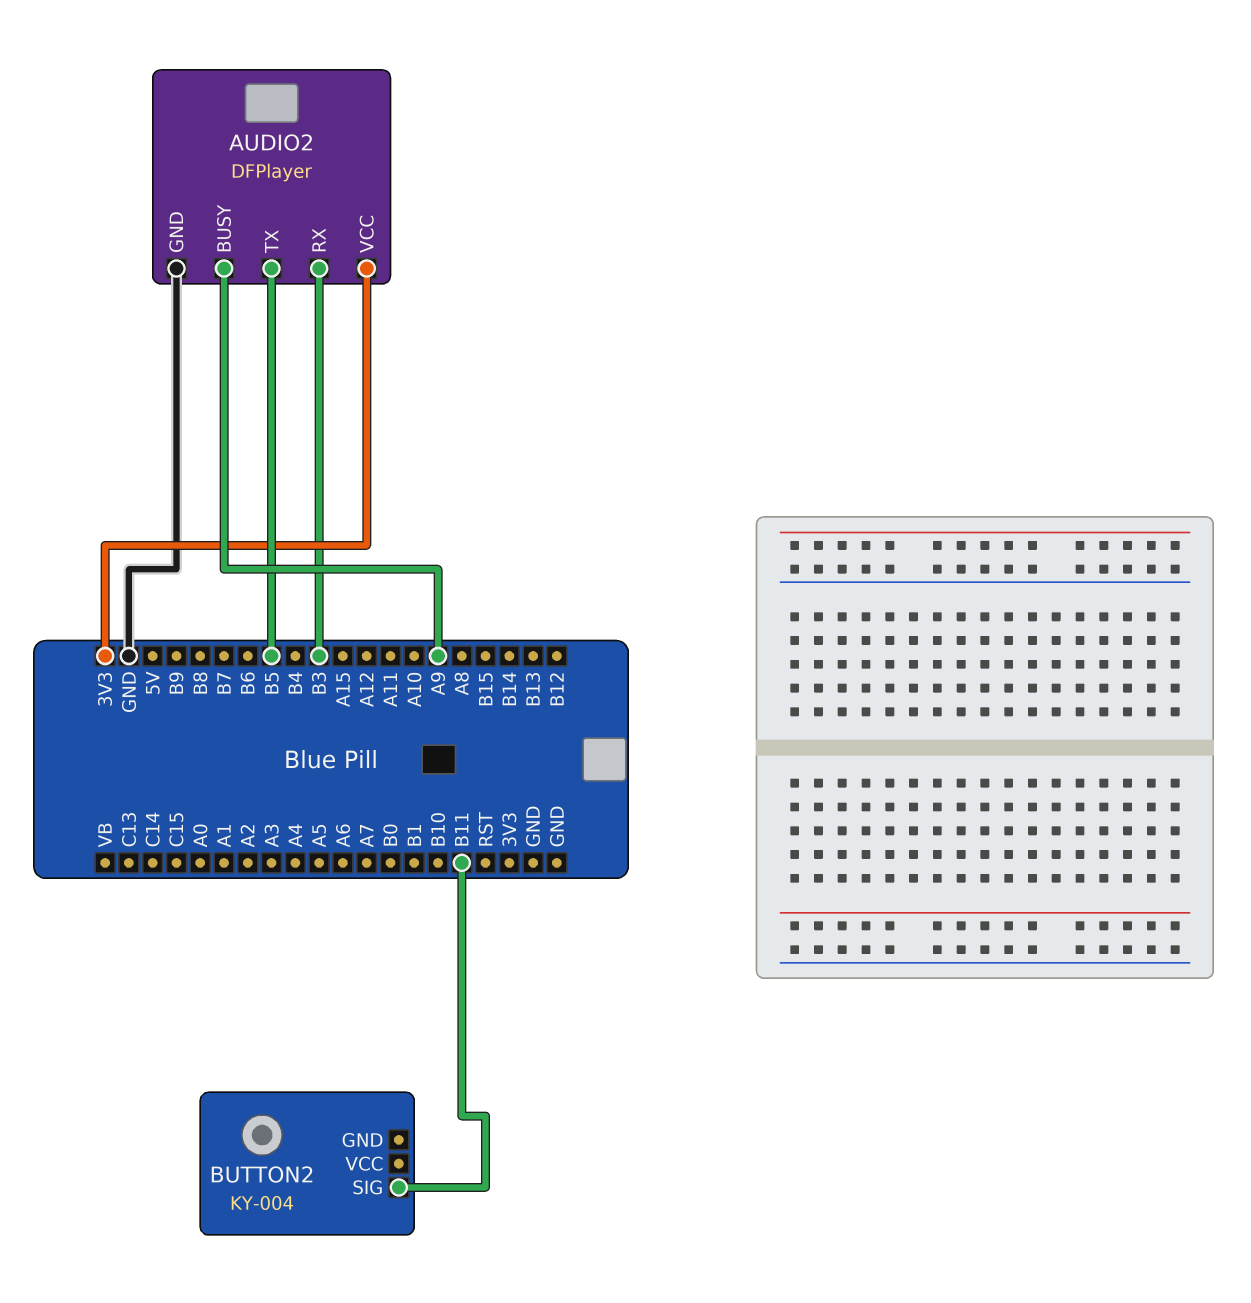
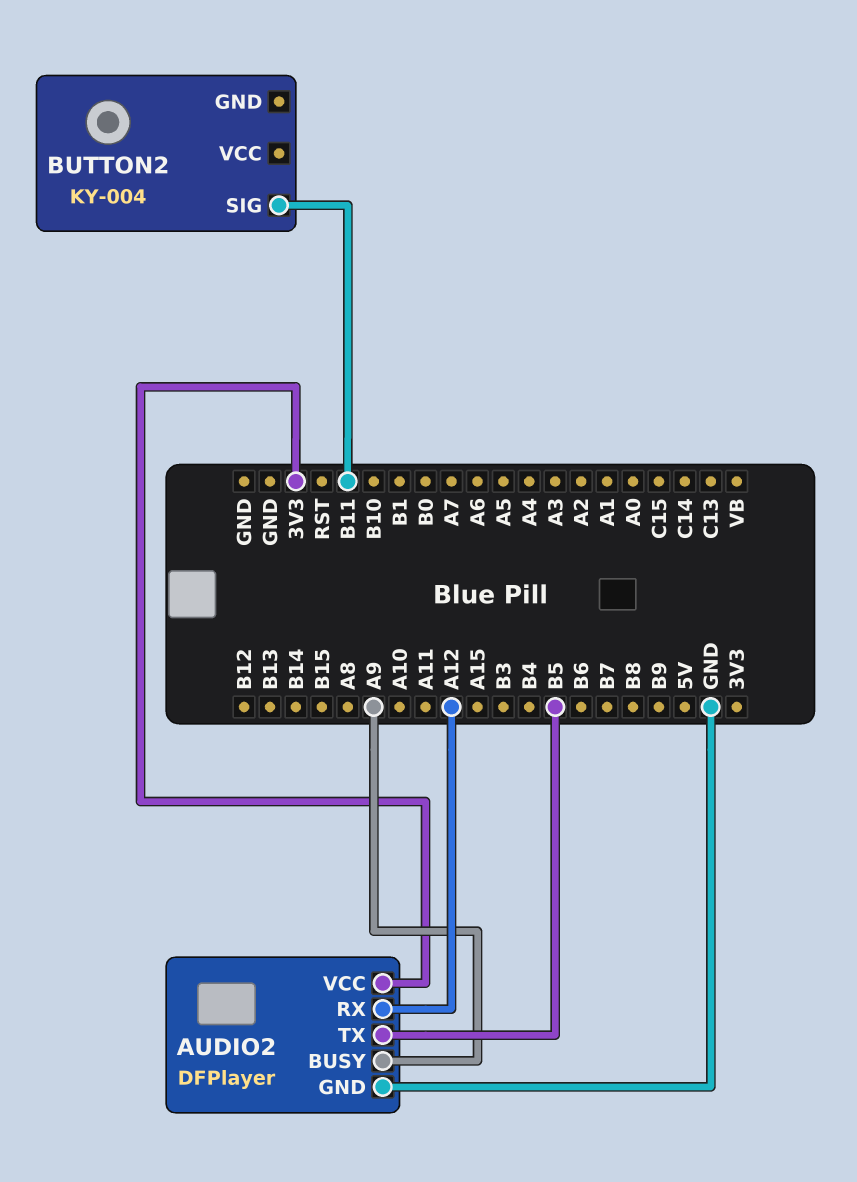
AUDIO2 pin RX: B3 -> A12

